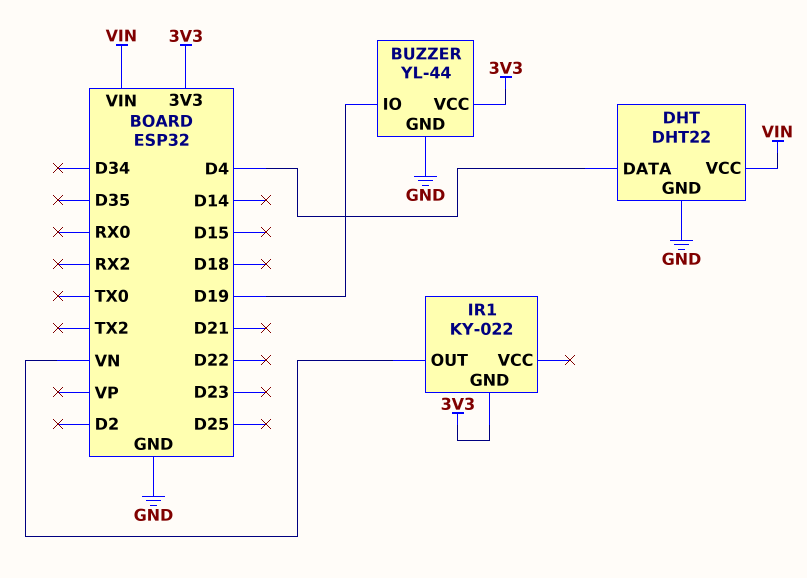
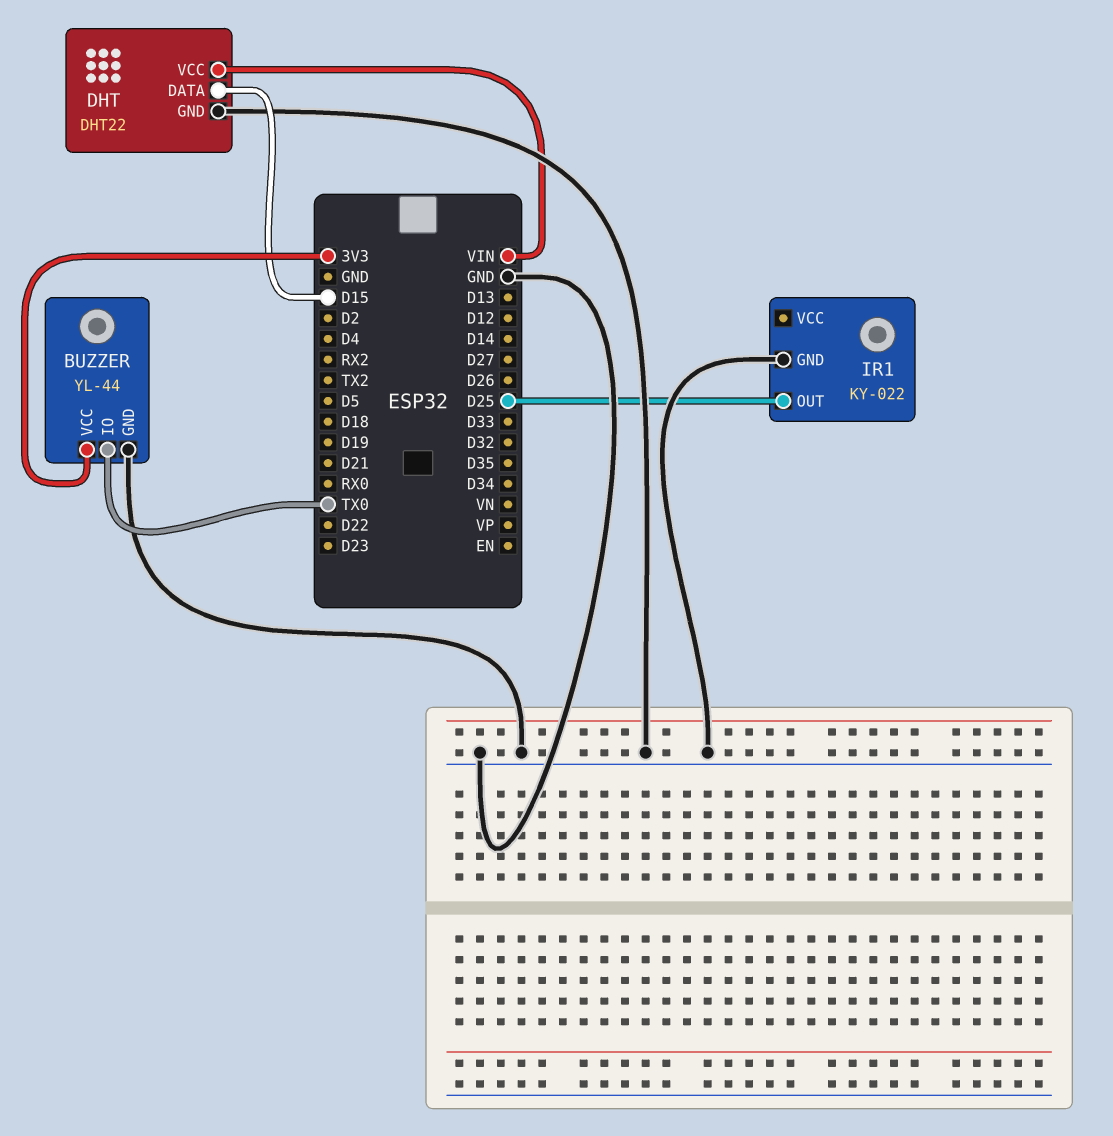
BUZZER pin IO: D19 -> TX0
DHT pin DATA: D4 -> D15
IR1 pin GND: 3V3 -> GND
IR1 pin OUT: VN -> D25

